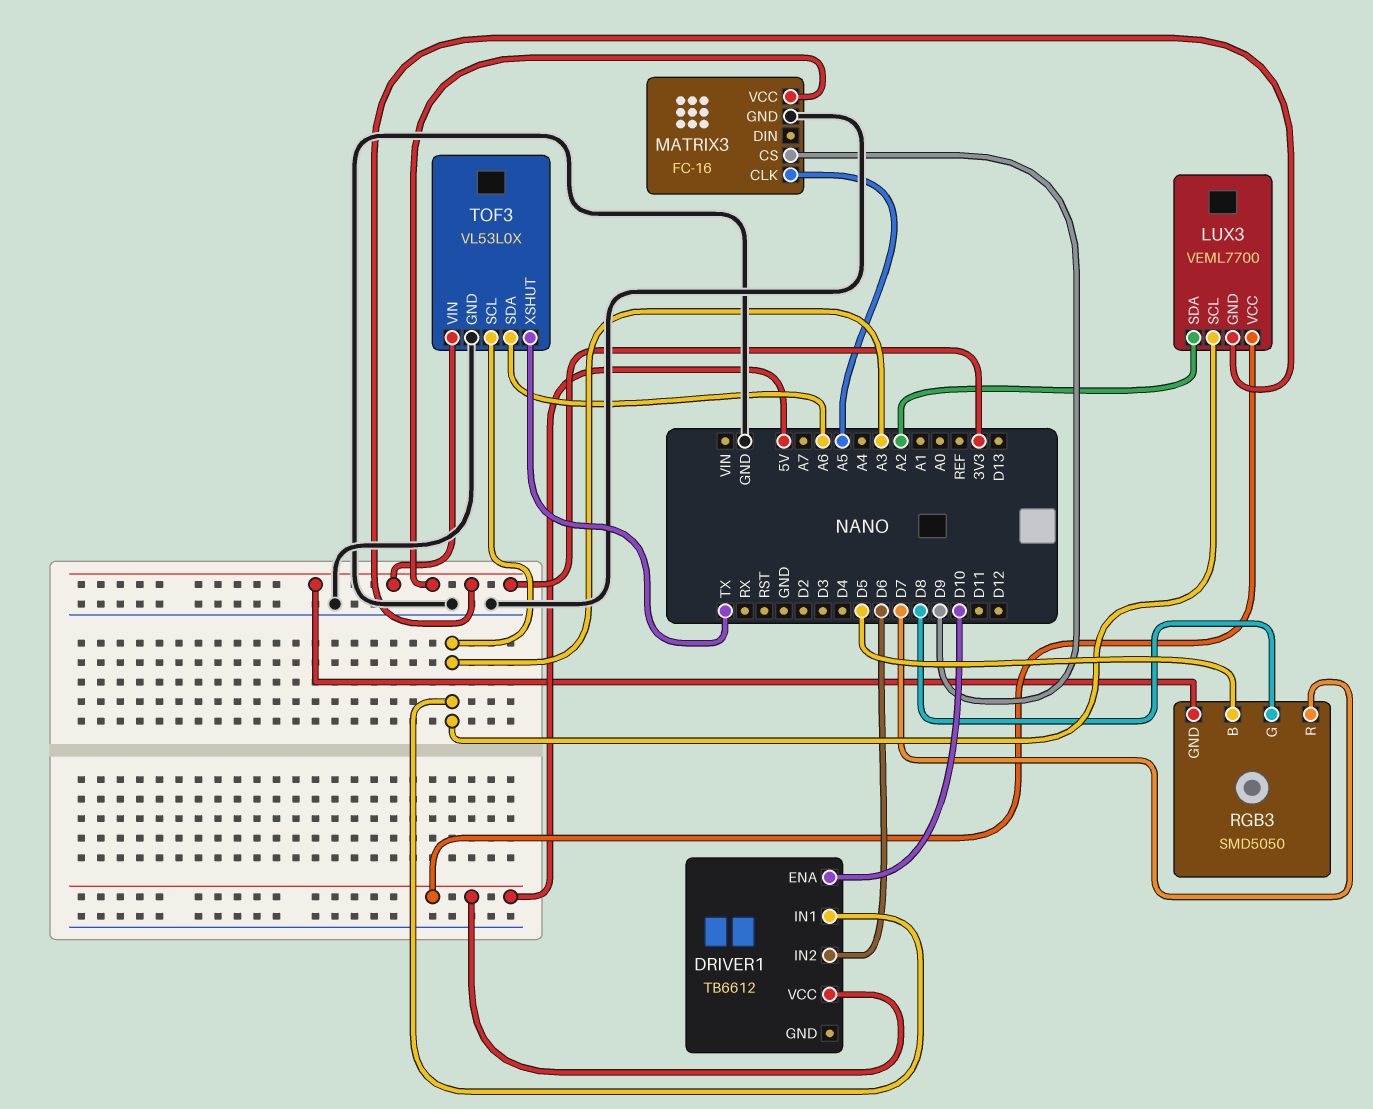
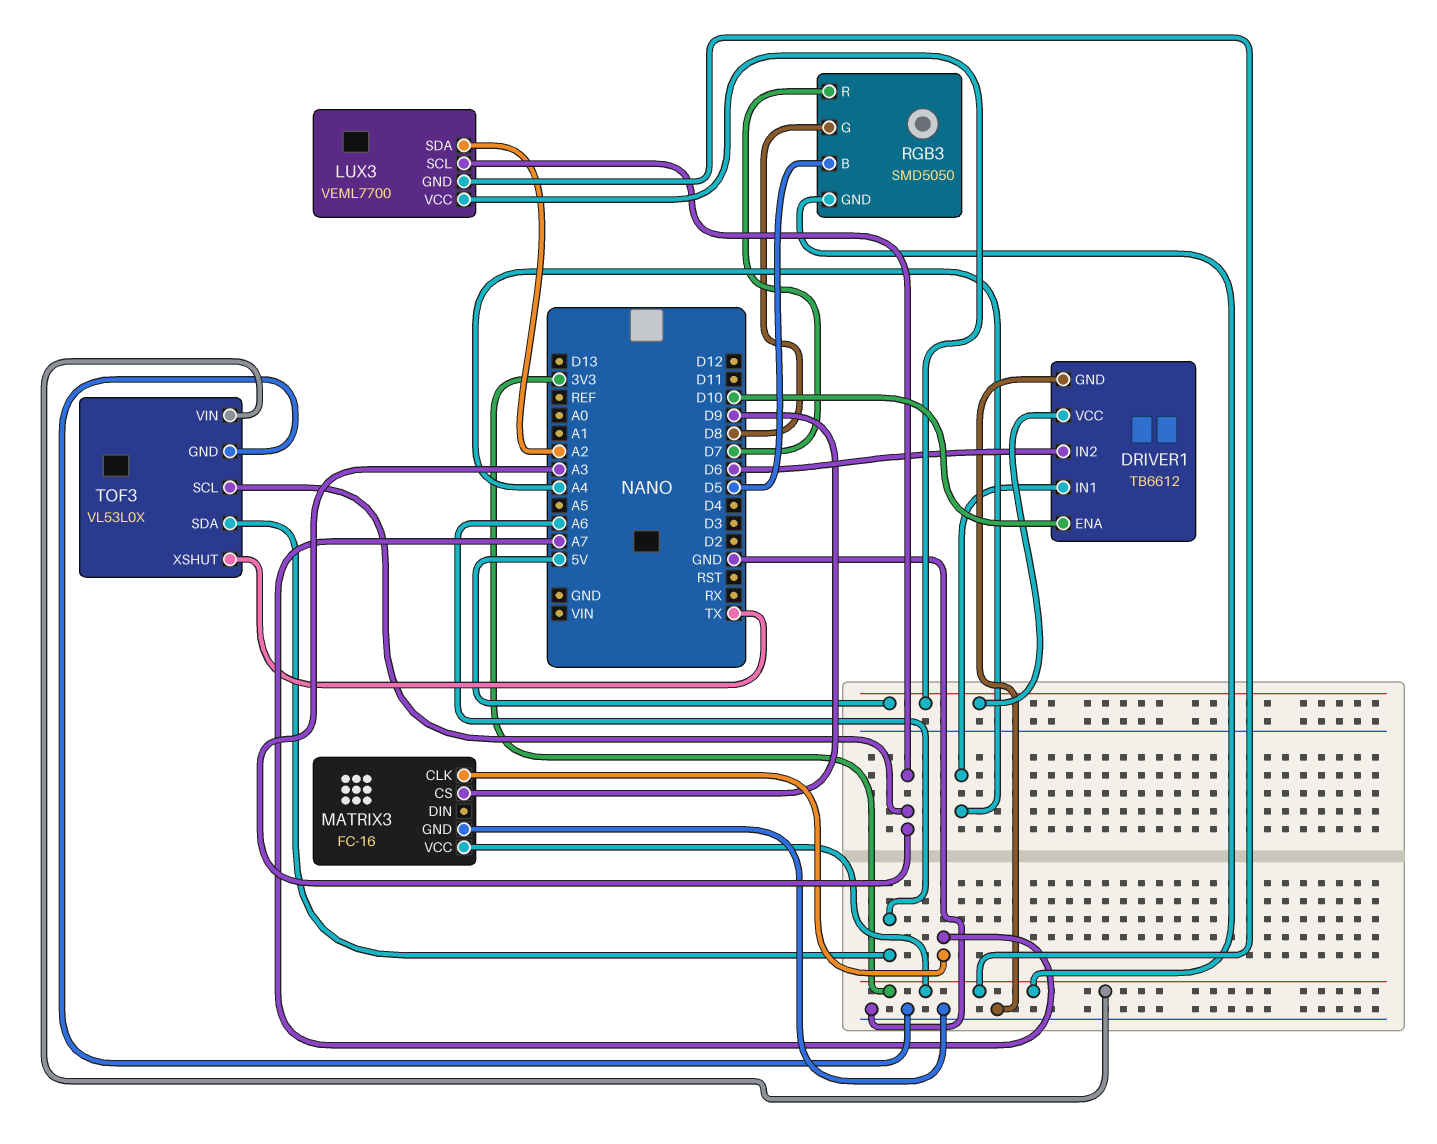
DRIVER1 pin GND: none -> GND
DRIVER1 pin IN1: A3 -> A4
MATRIX3 pin CLK: A5 -> A7

